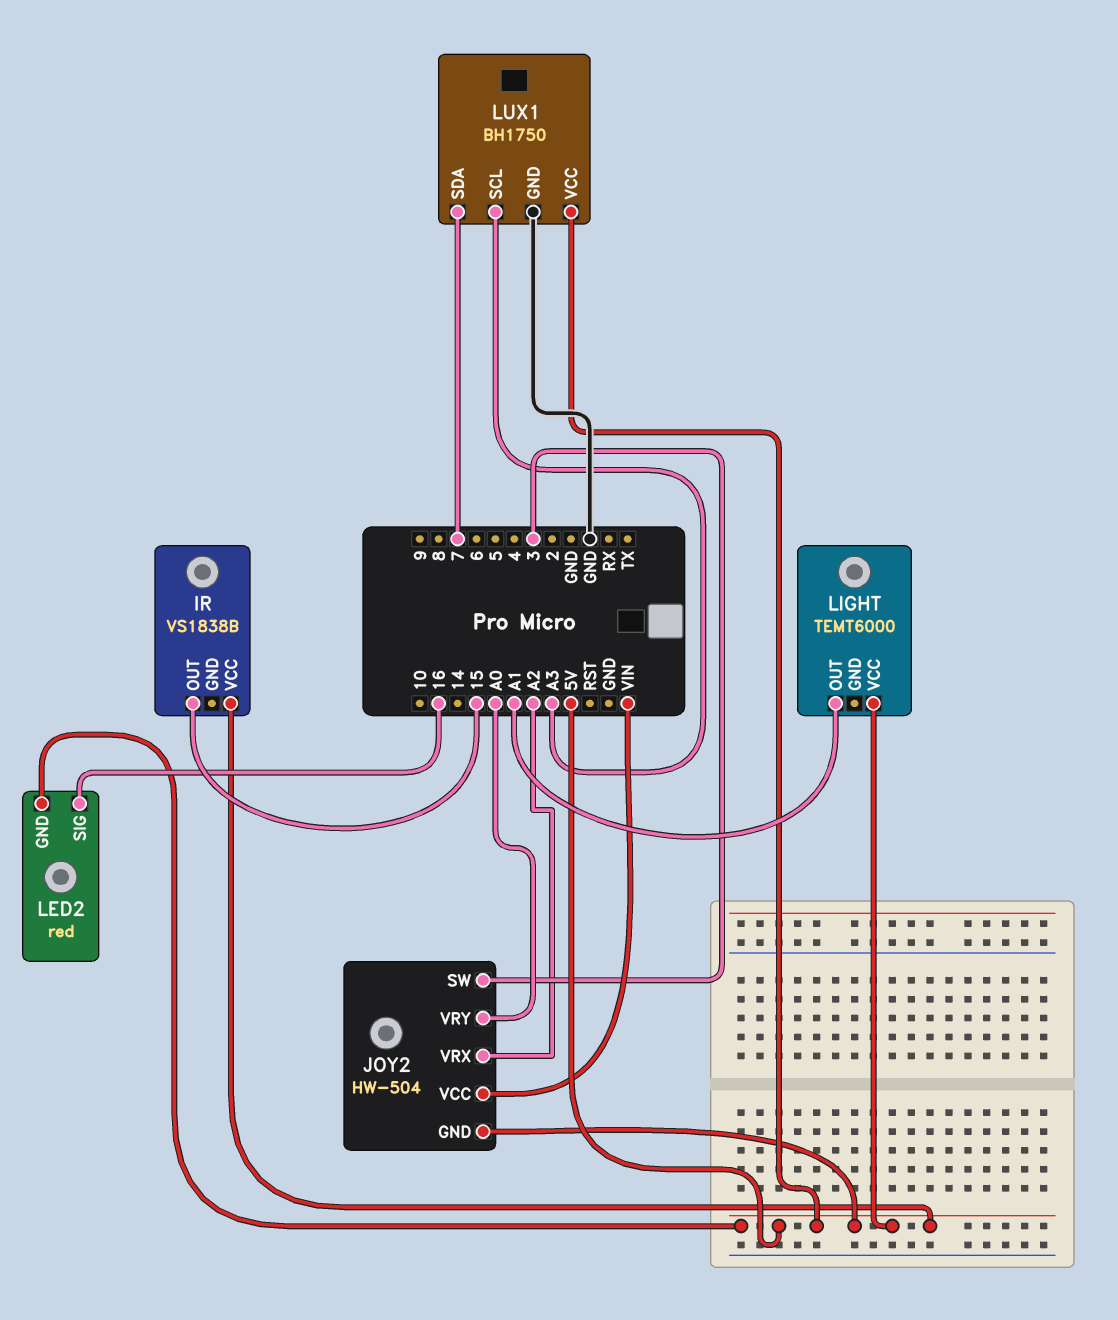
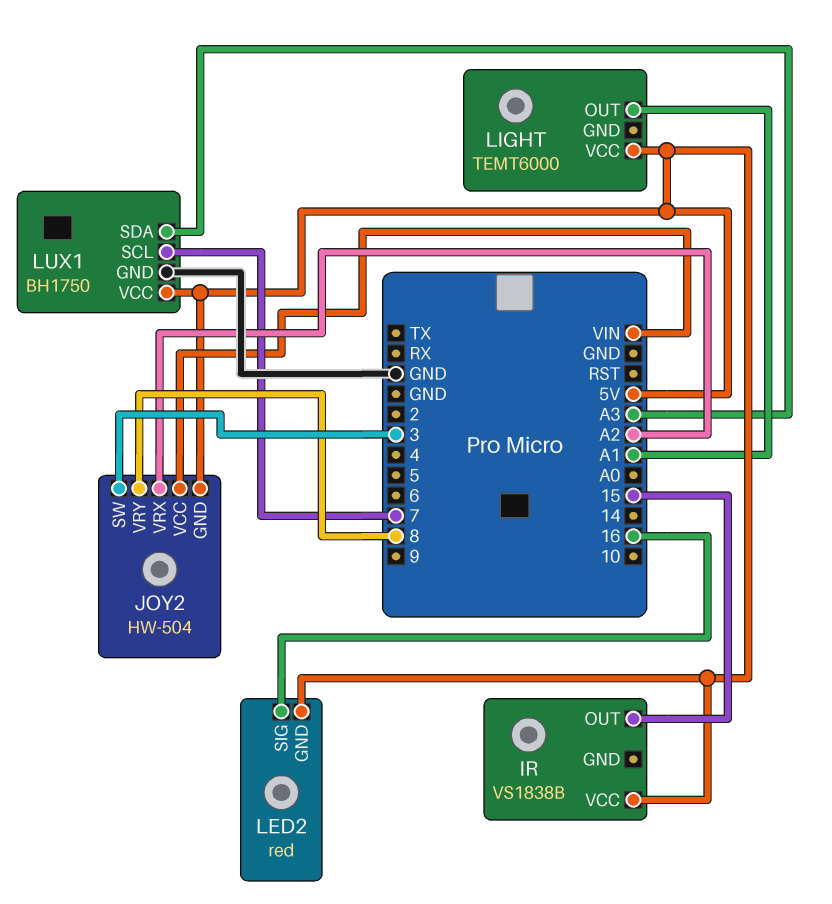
JOY2 pin VRY: A0 -> 8
LUX1 pin SCL: A3 -> 7
LUX1 pin SDA: 7 -> A3

